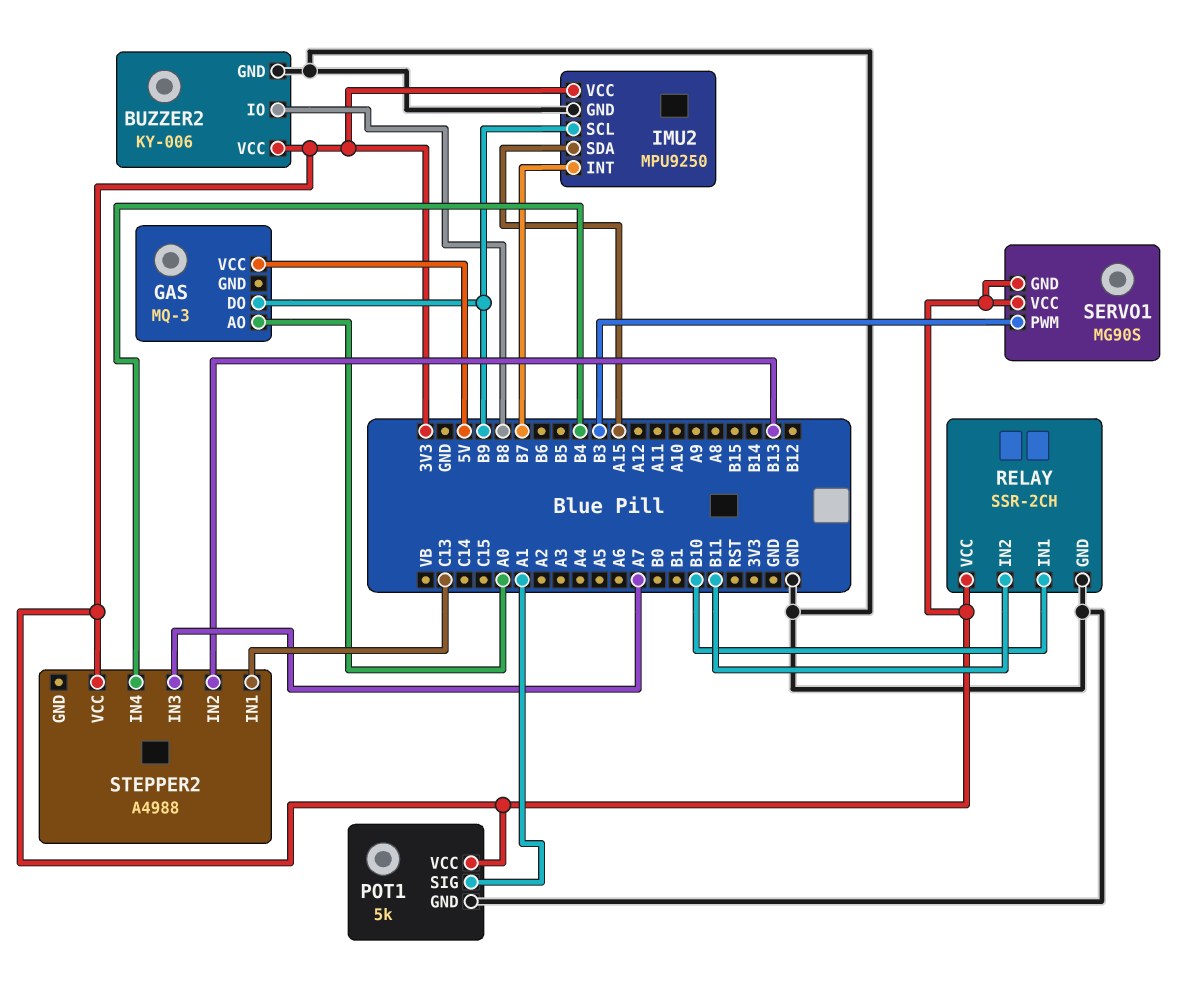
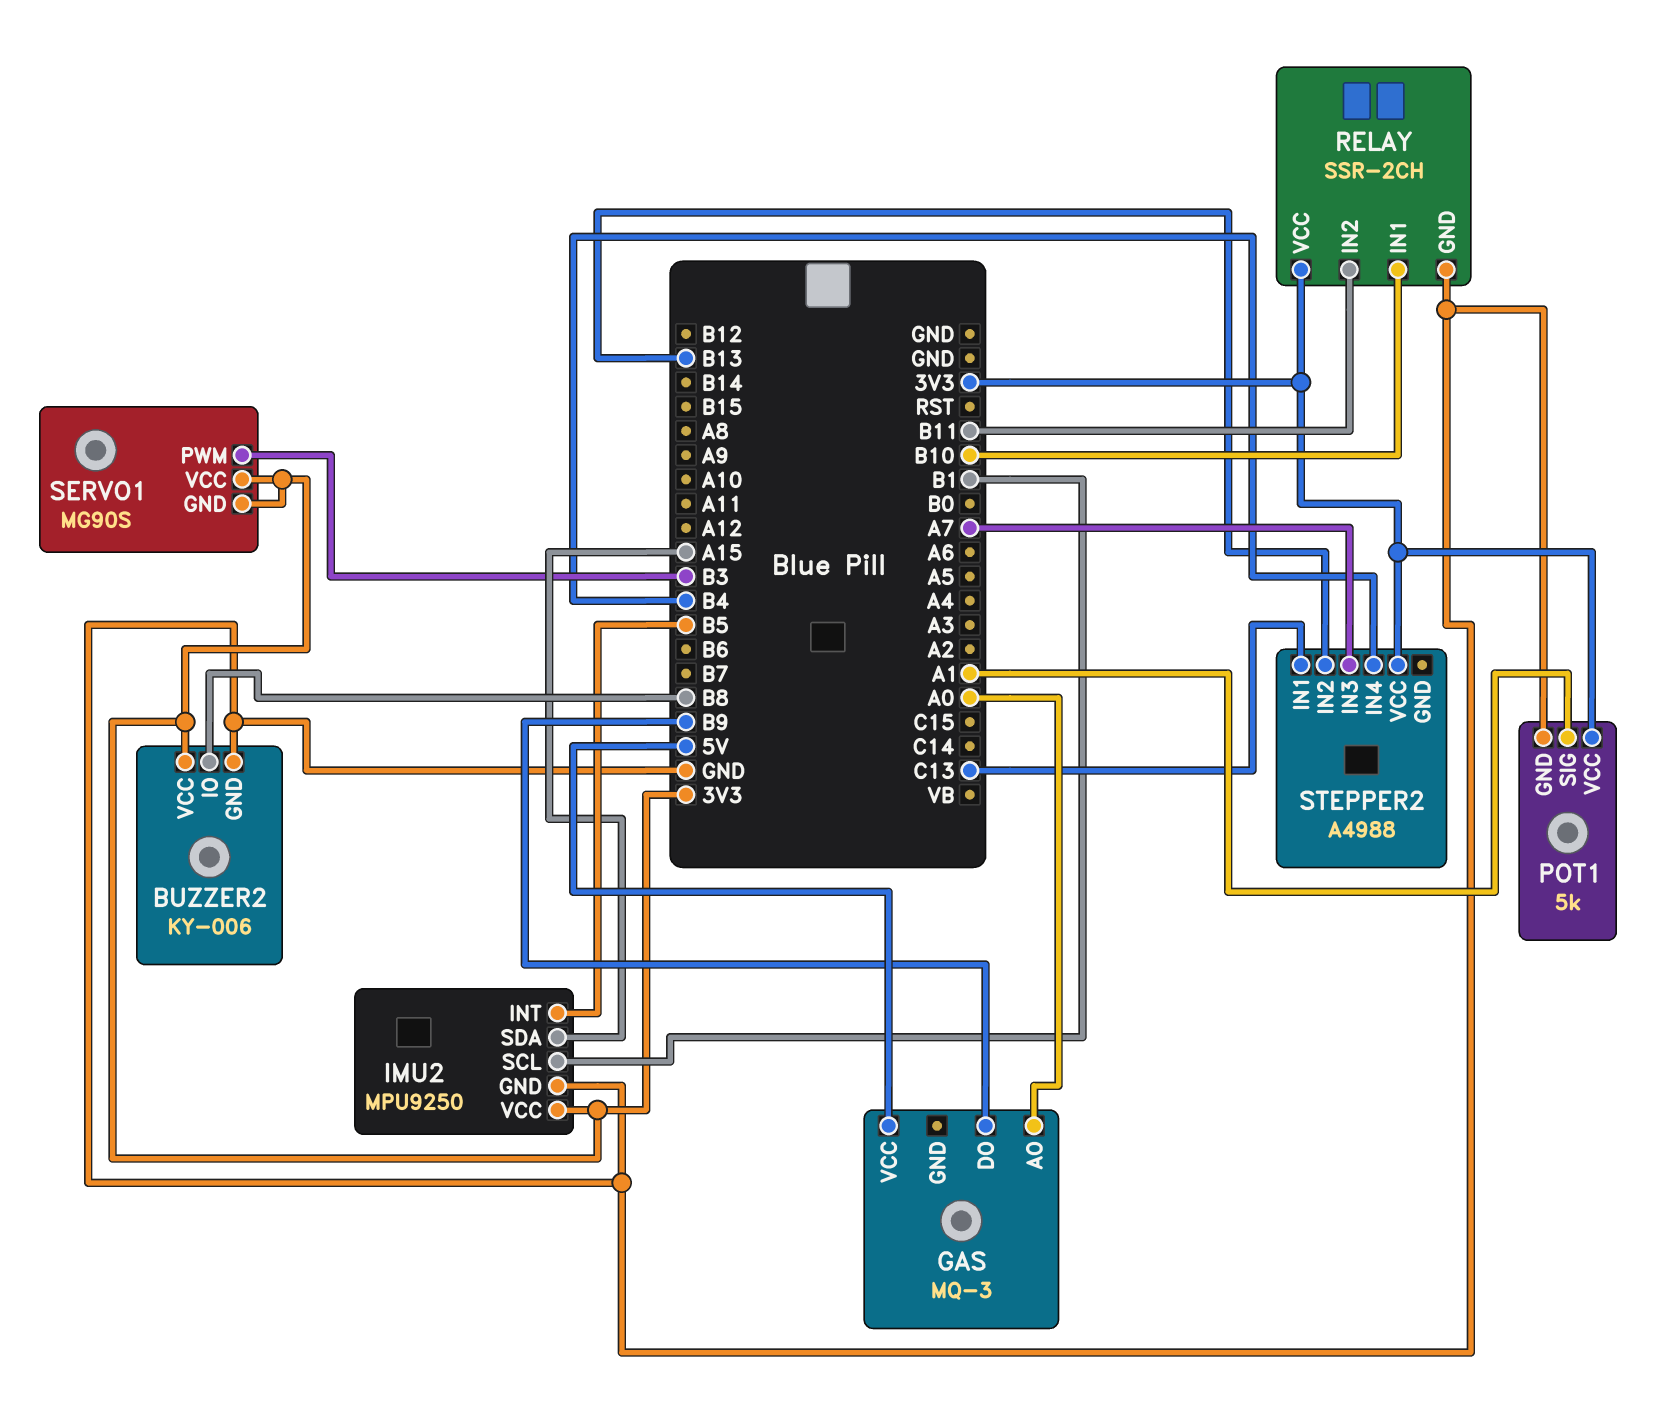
IMU2 pin INT: B7 -> B5
IMU2 pin SCL: B9 -> B1

